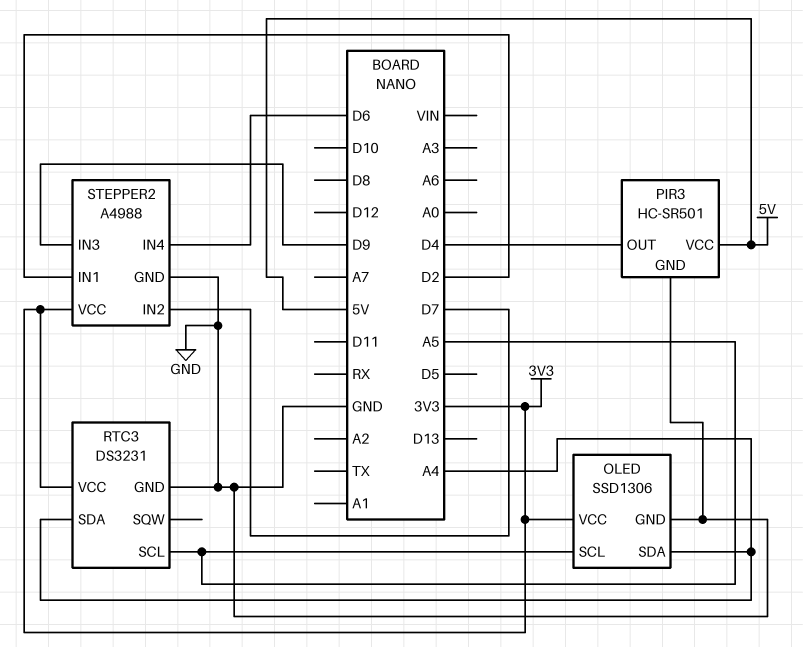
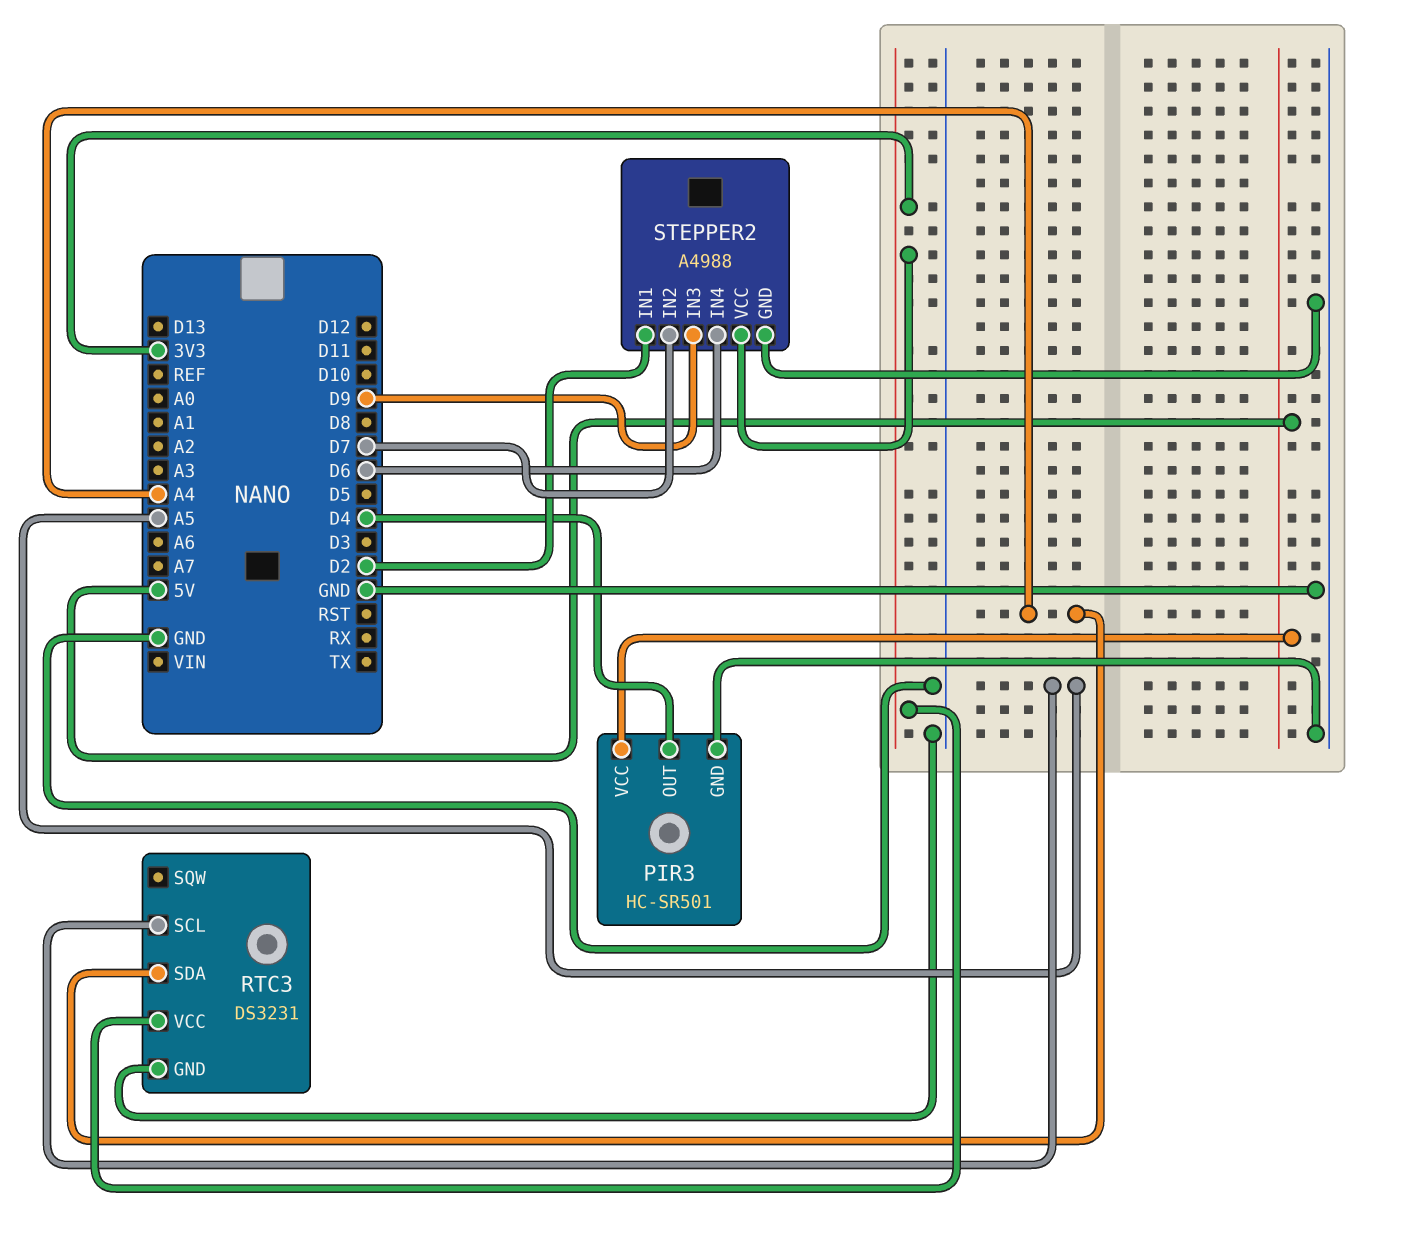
OLED: SSD1306 -> none
OLED pin GND: GND -> none
OLED pin SCL: A5 -> none
OLED pin SDA: A4 -> none
OLED pin VCC: 3V3 -> none

